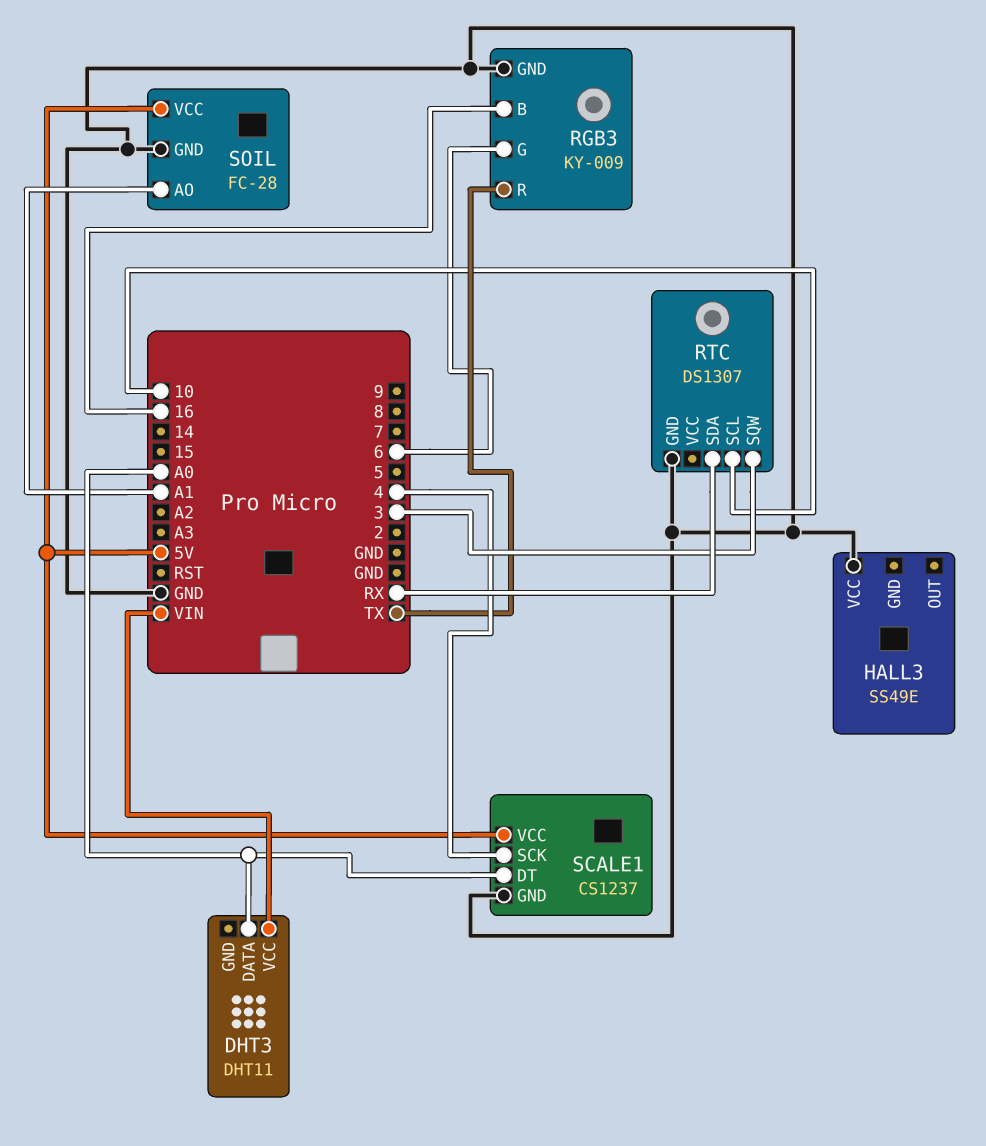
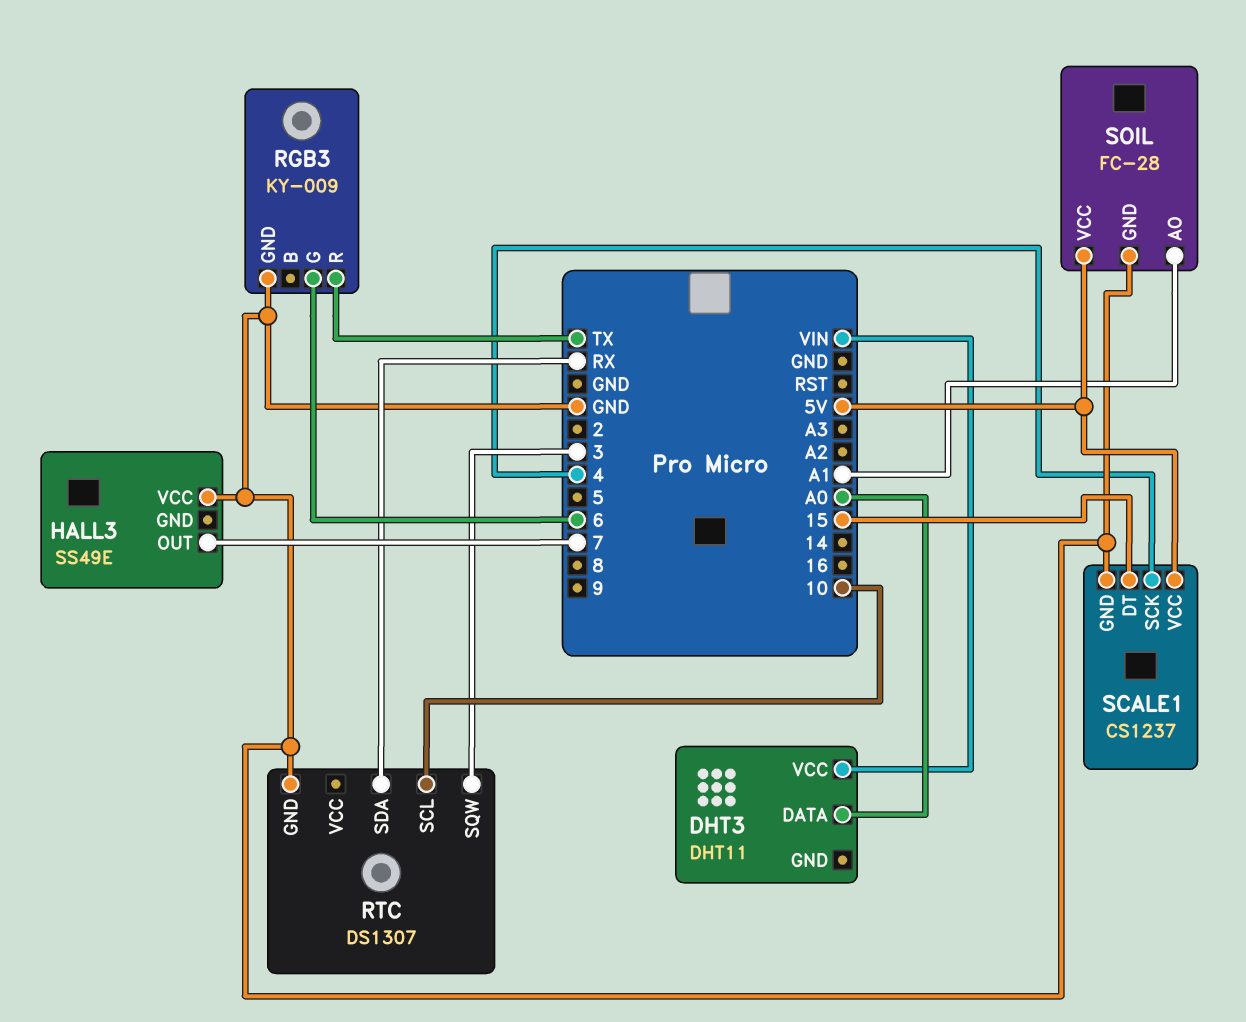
HALL3 pin OUT: none -> 7
RGB3 pin B: 16 -> none
SCALE1 pin DT: A0 -> 15

